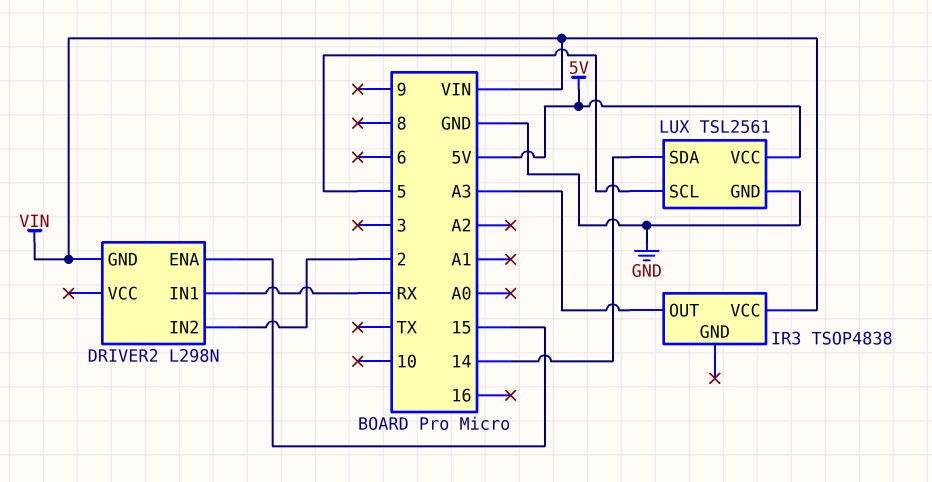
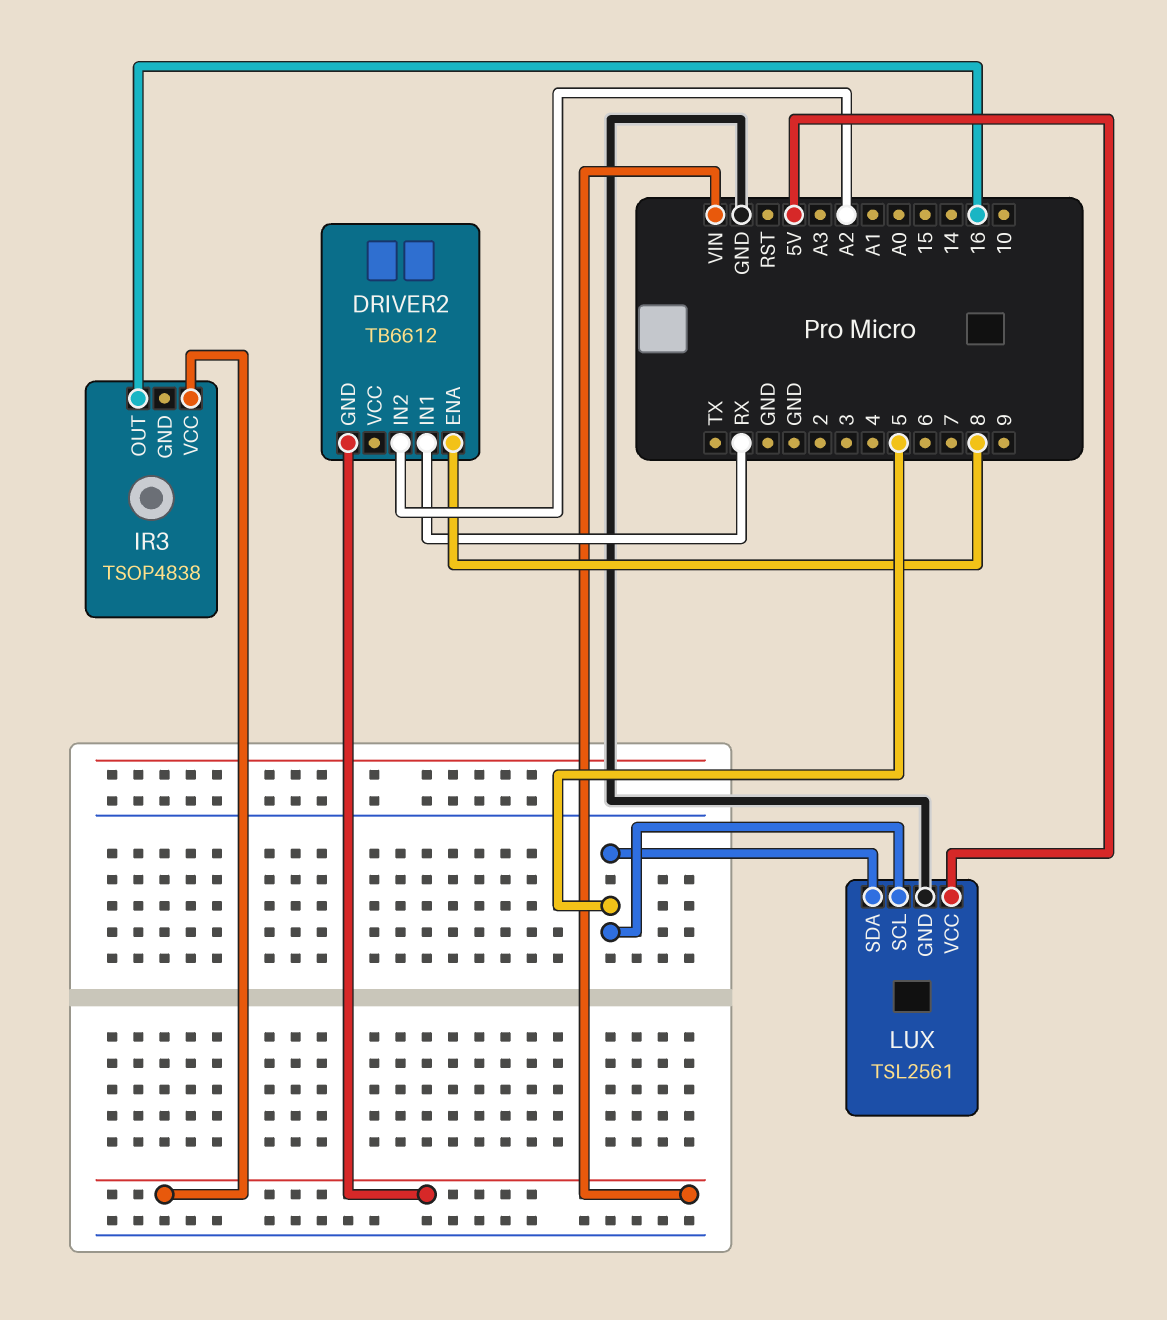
DRIVER2: L298N -> TB6612
DRIVER2 pin ENA: 15 -> 8
DRIVER2 pin IN2: 2 -> A2
IR3 pin OUT: A3 -> 16
LUX pin SDA: 14 -> 5

